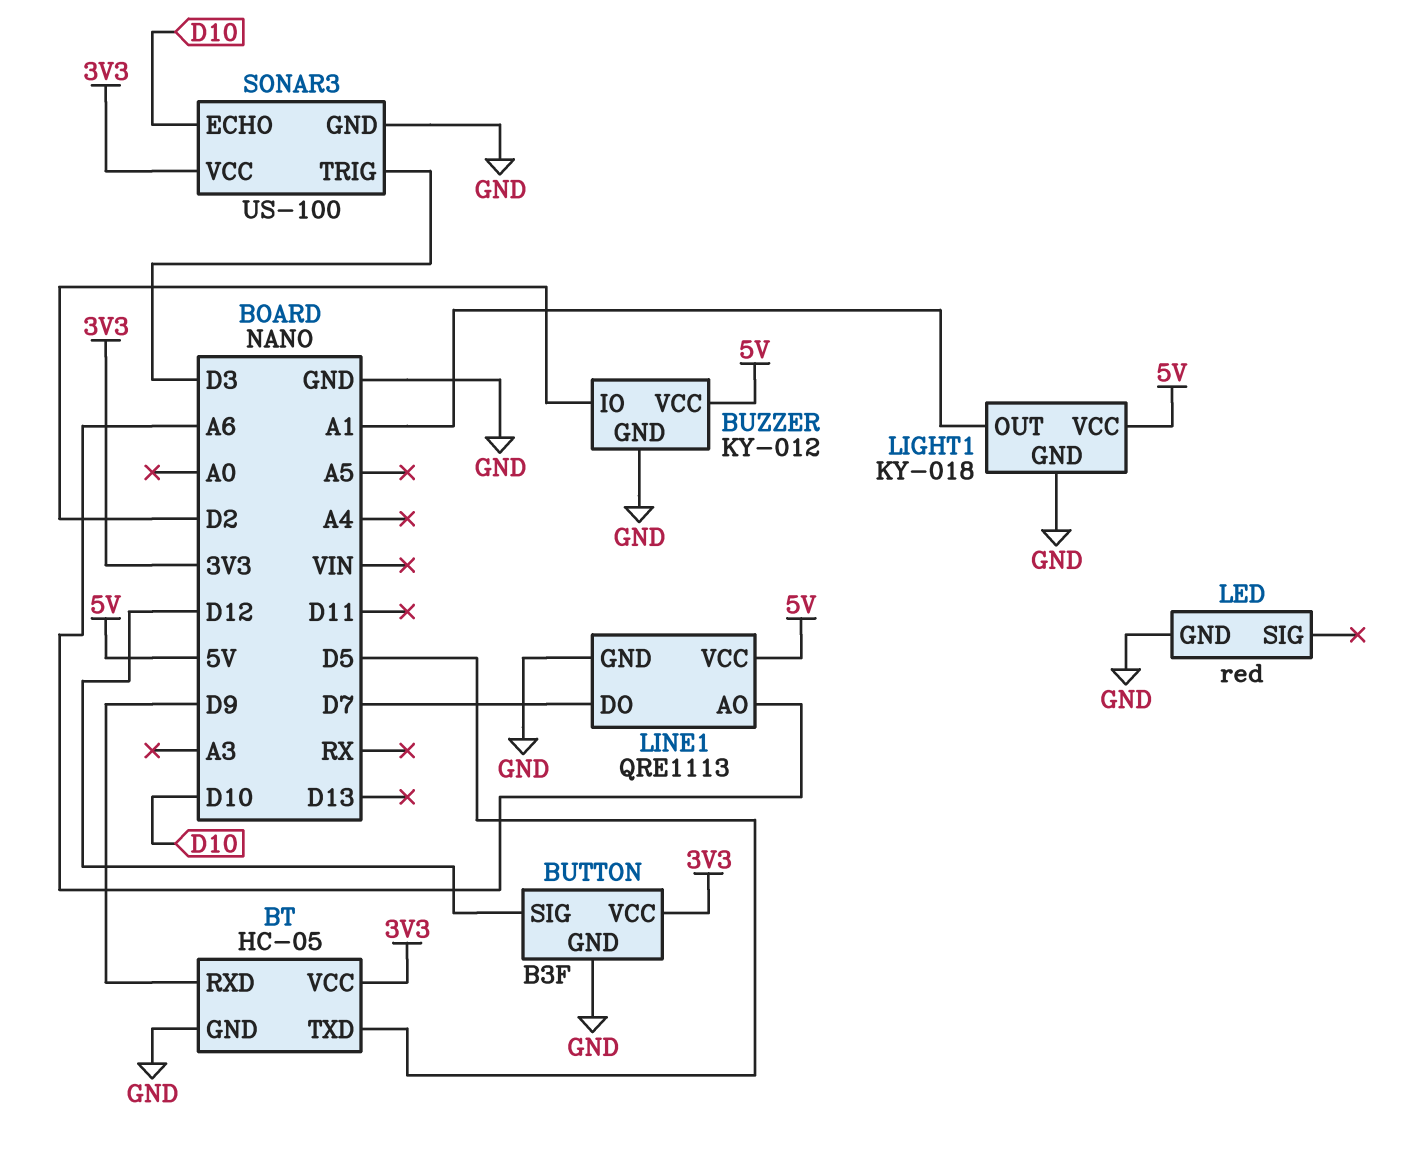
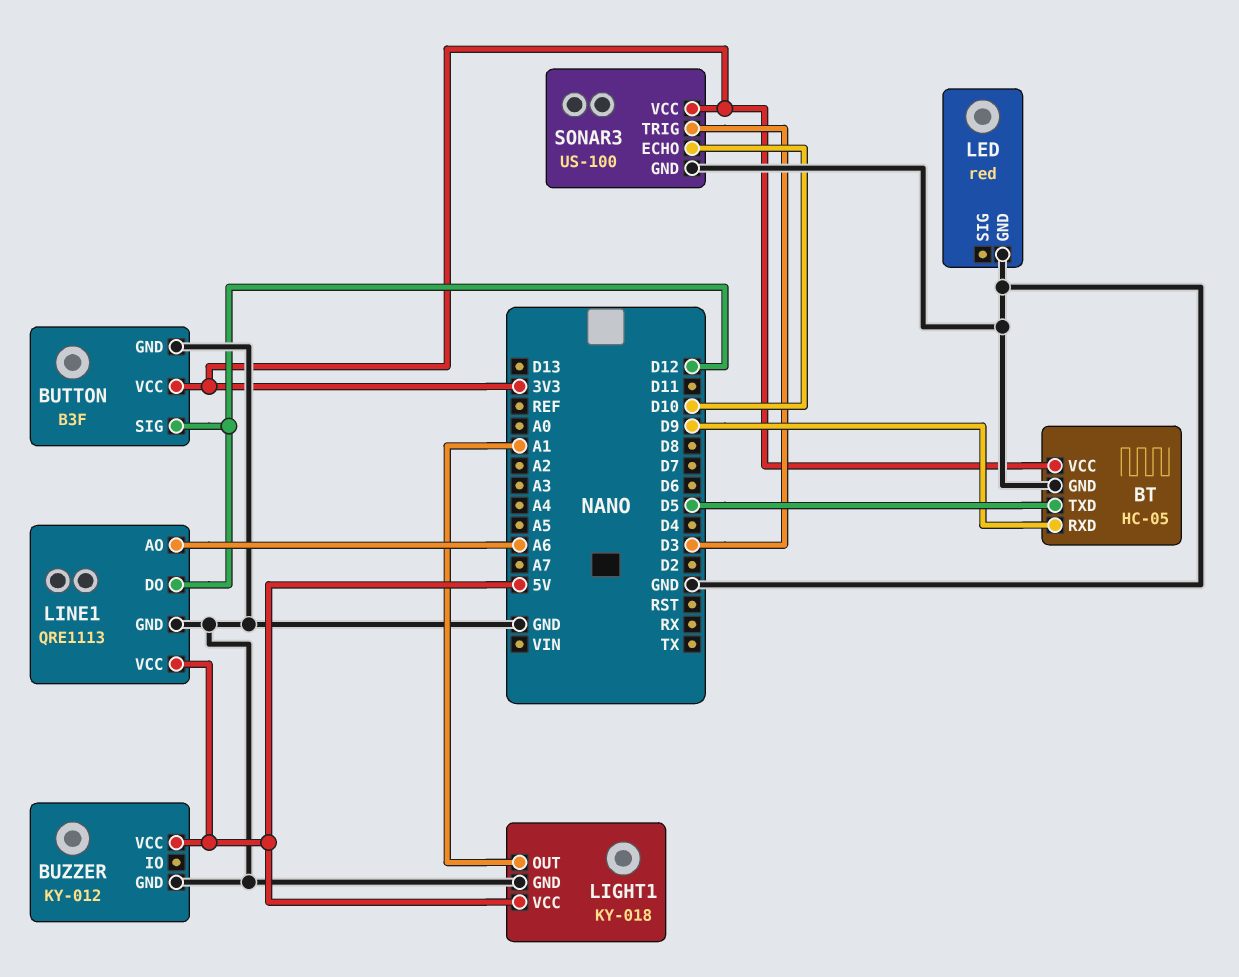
BUZZER pin IO: D2 -> none
LINE1 pin DO: D7 -> D12

